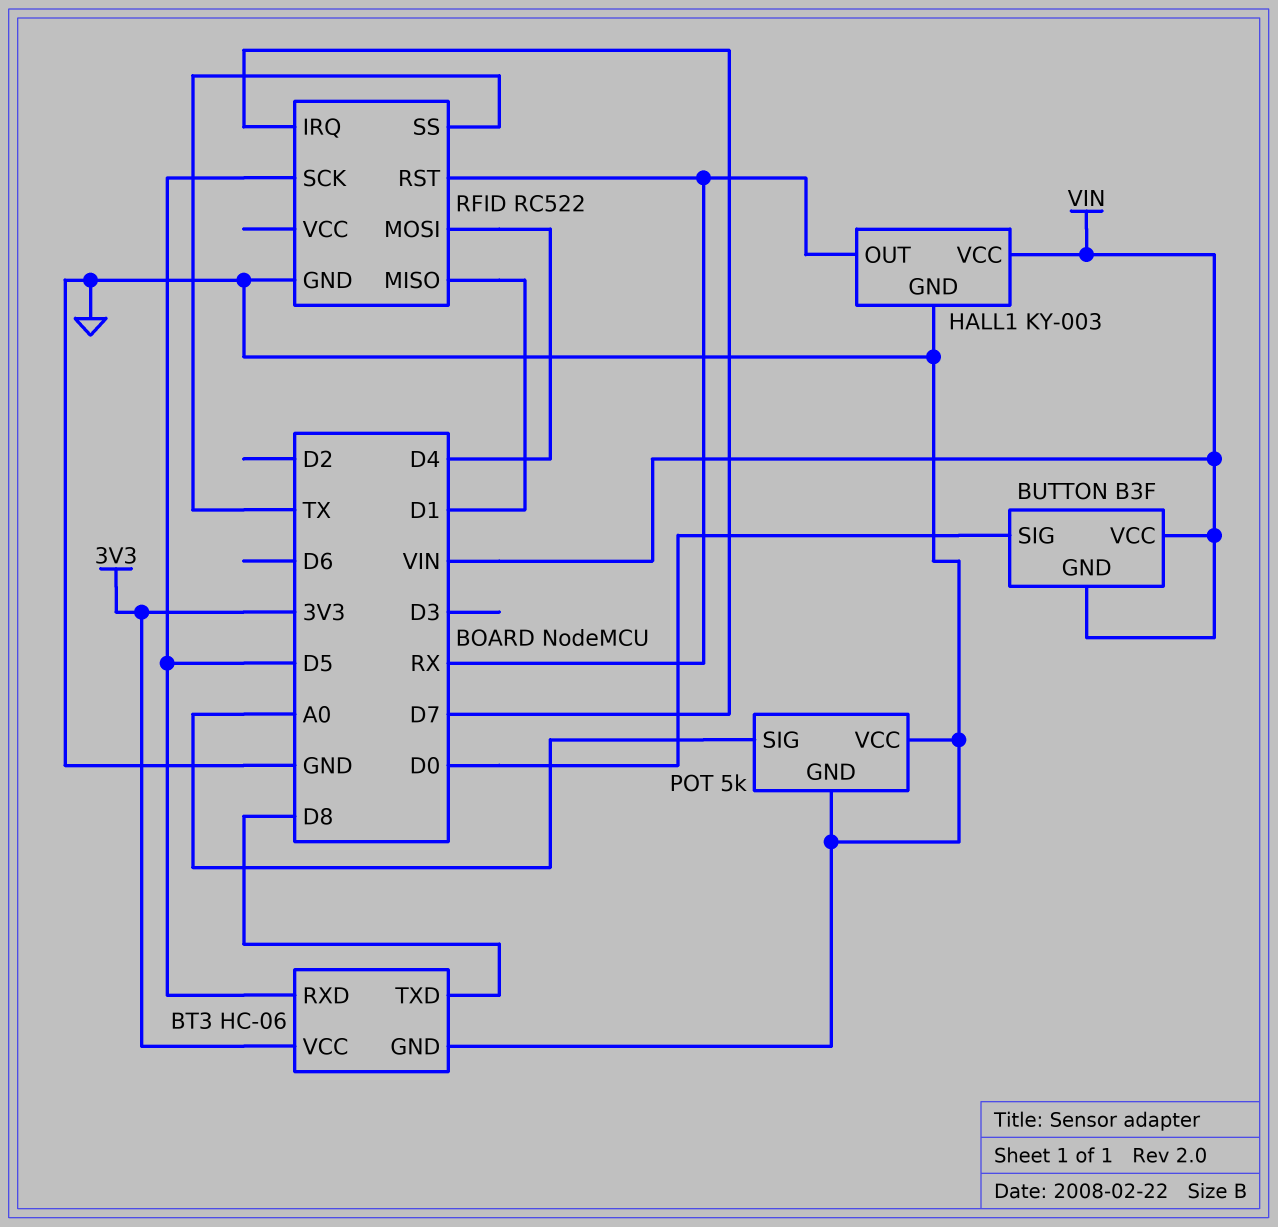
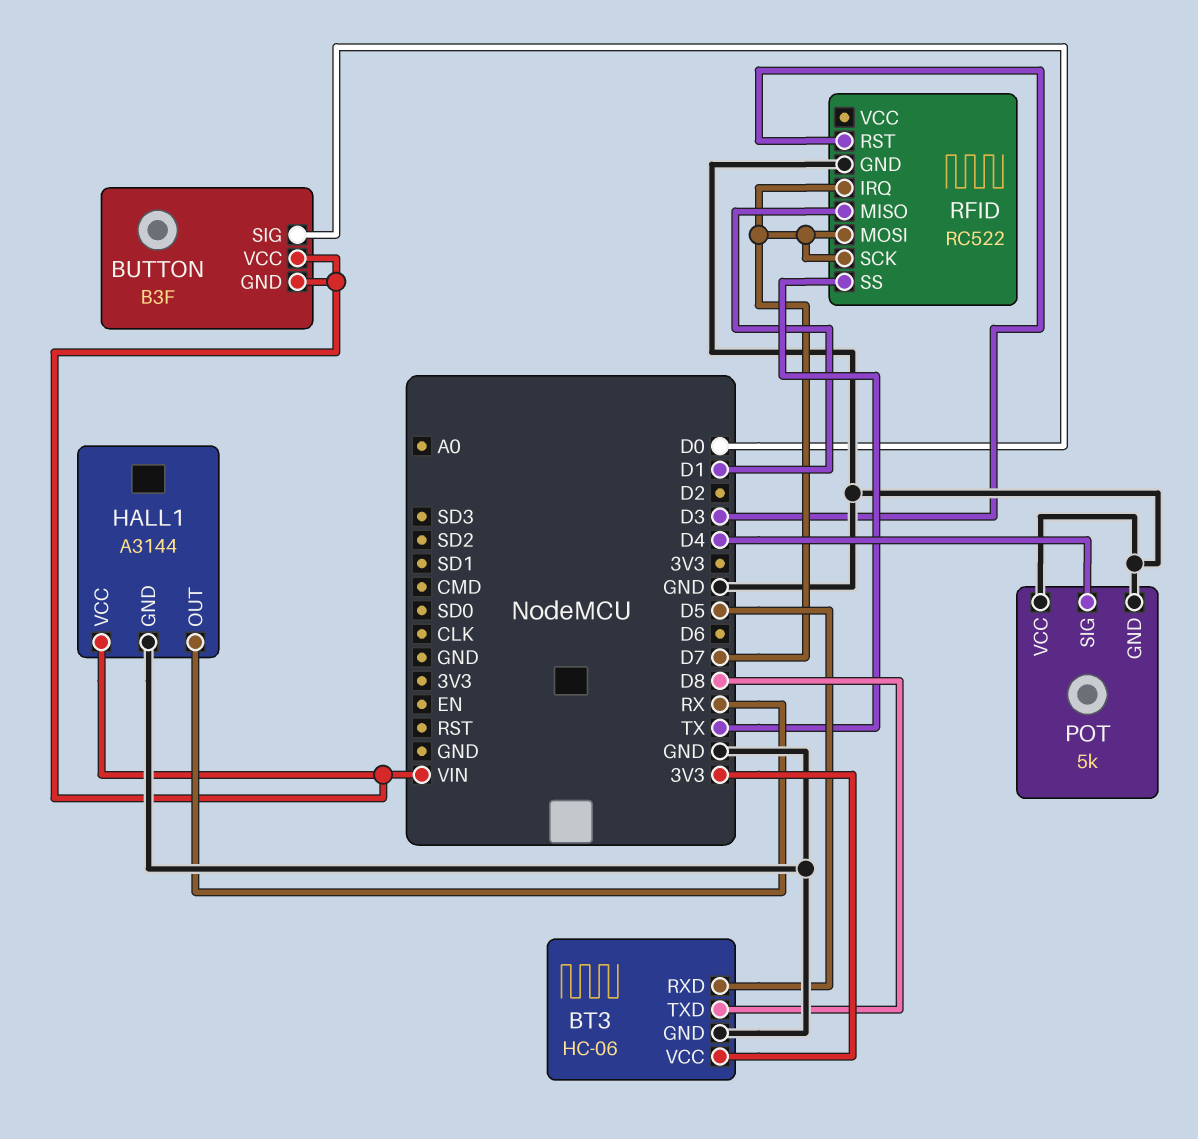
HALL1: KY-003 -> A3144
POT pin SIG: A0 -> D4
RFID pin MOSI: D4 -> D7
RFID pin RST: RX -> D3
RFID pin SCK: D5 -> D7

